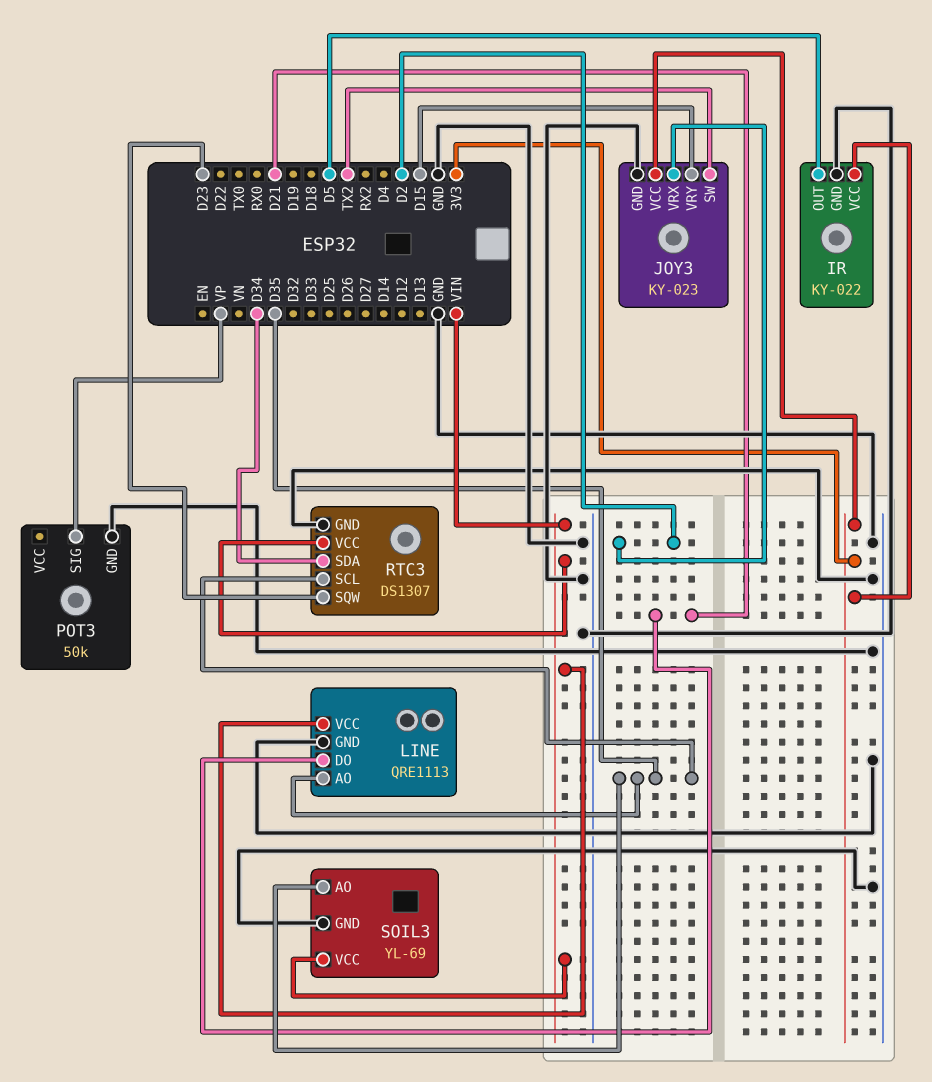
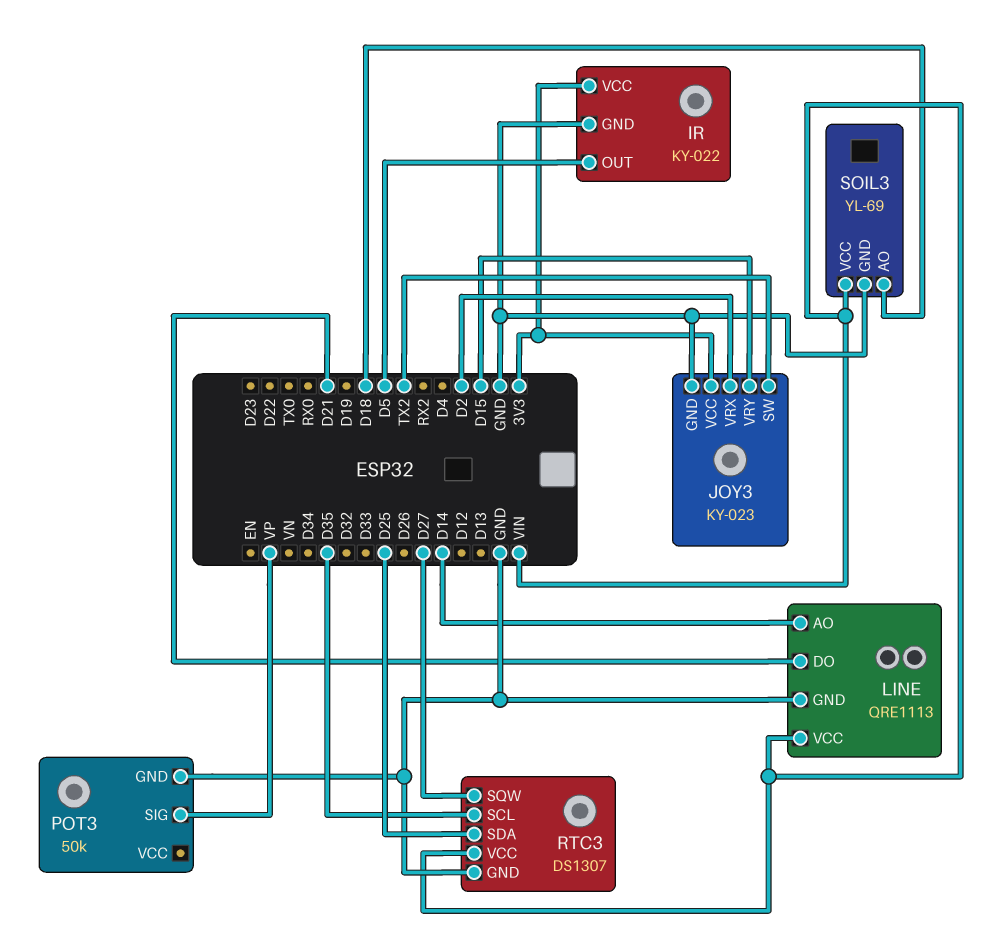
LINE pin AO: D35 -> D14
RTC3 pin SDA: D34 -> D25
RTC3 pin SQW: D23 -> D27
SOIL3 pin AO: D35 -> D18

